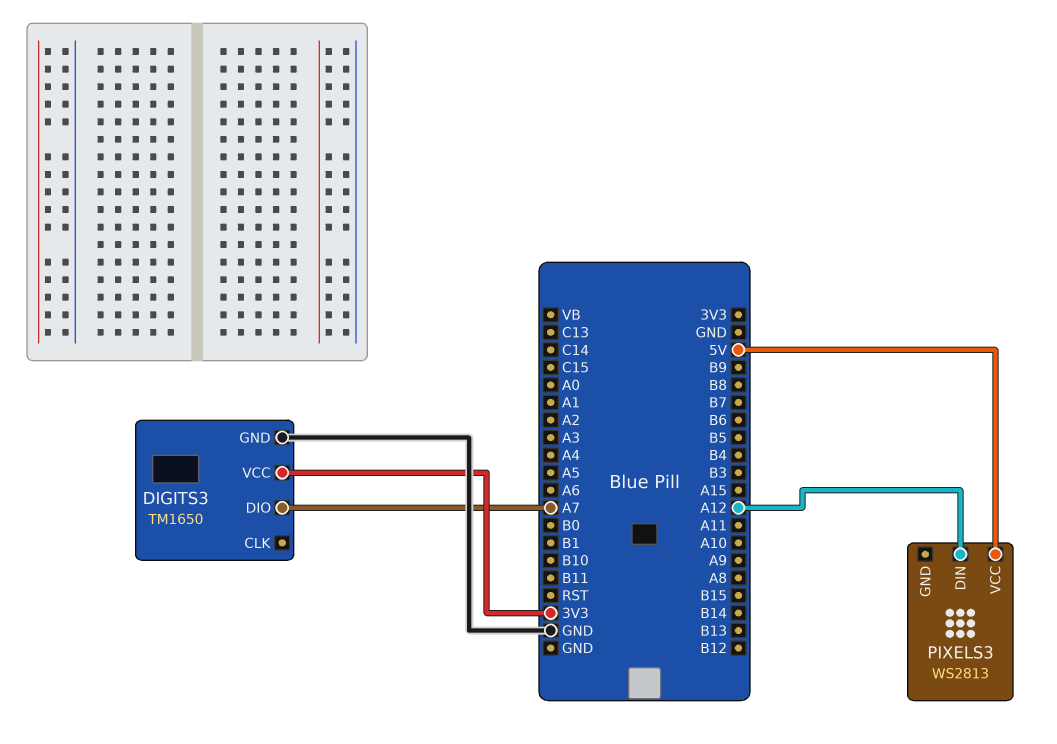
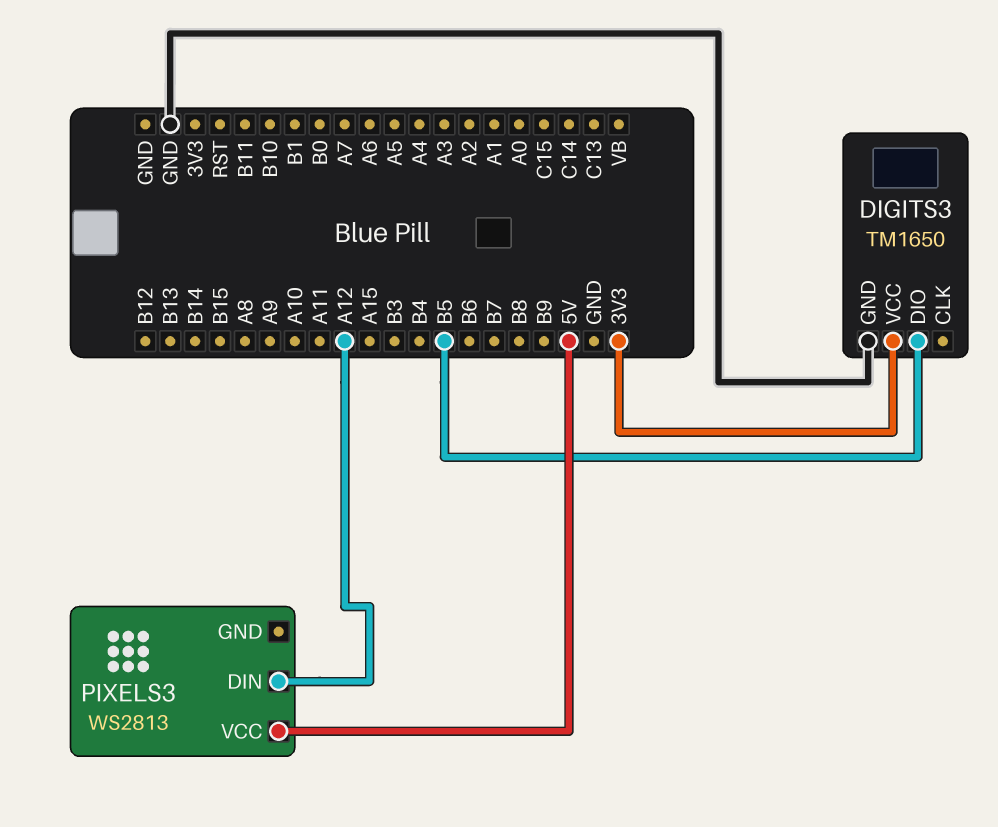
DIGITS3 pin DIO: A7 -> B5

